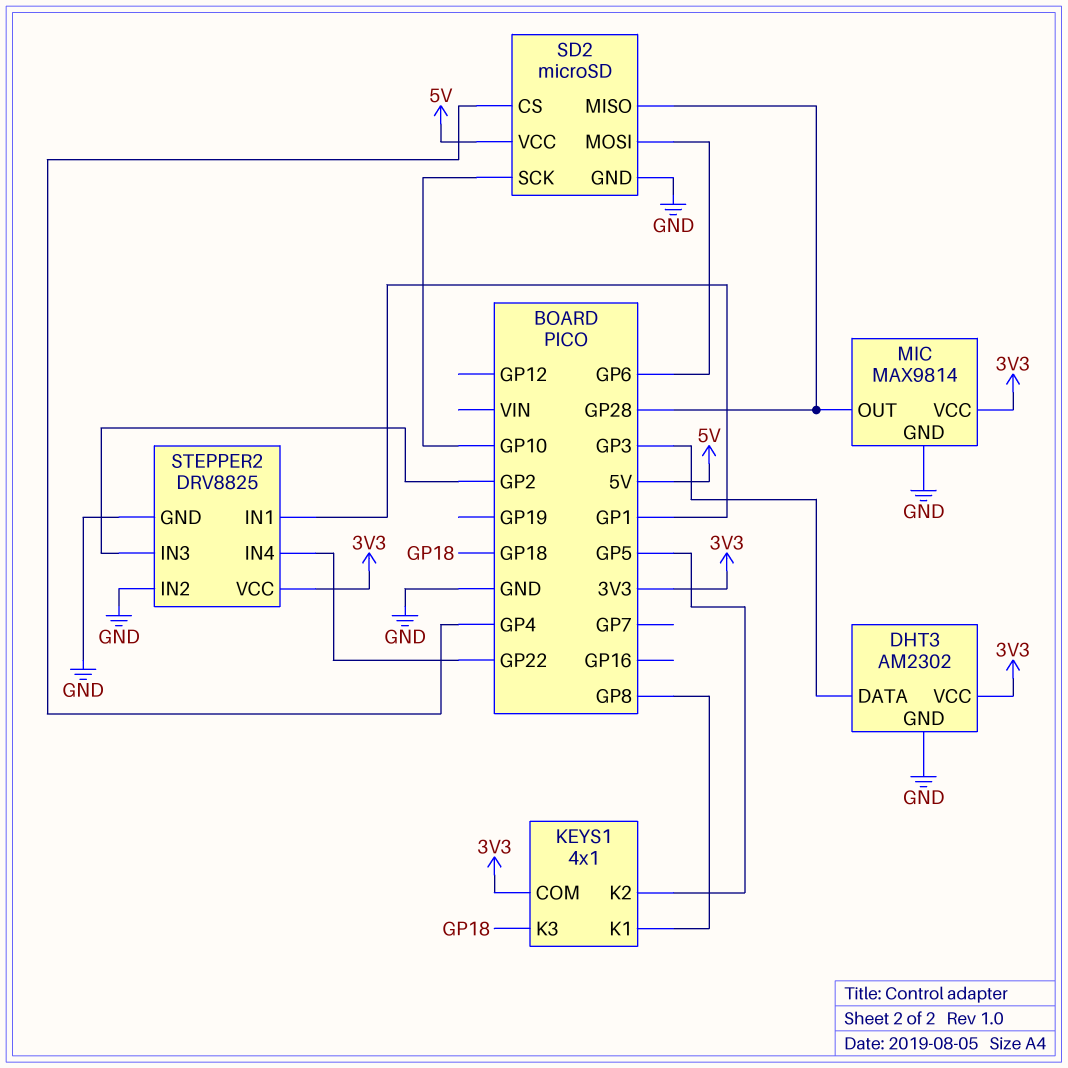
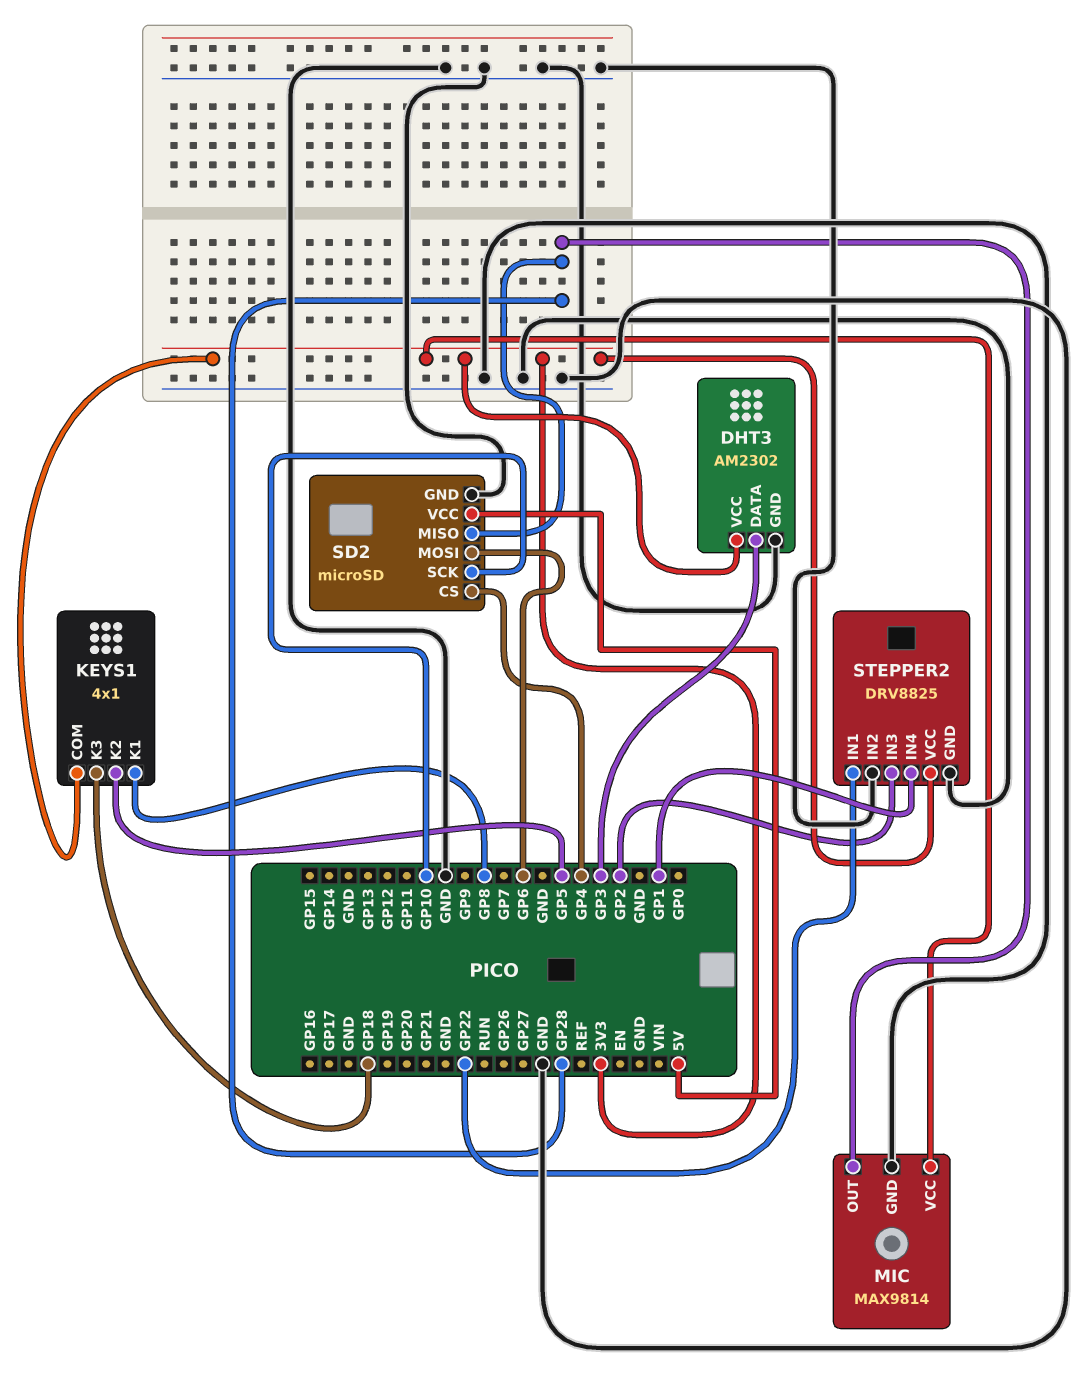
STEPPER2 pin IN1: GP1 -> GP22
STEPPER2 pin IN4: GP22 -> GP1

